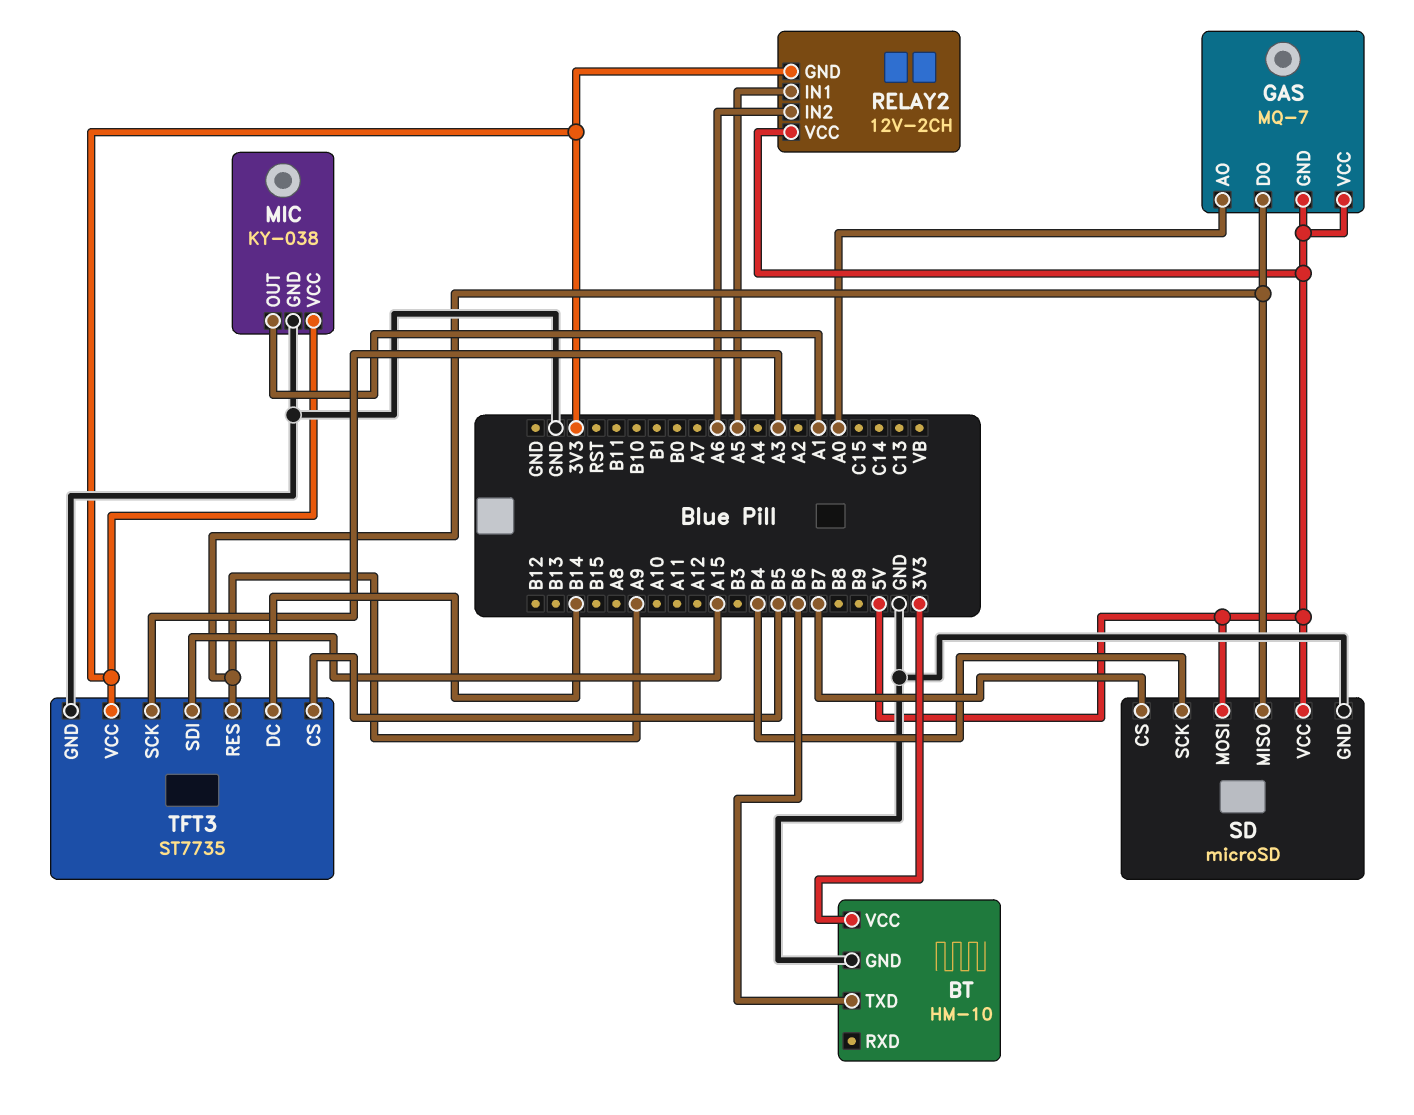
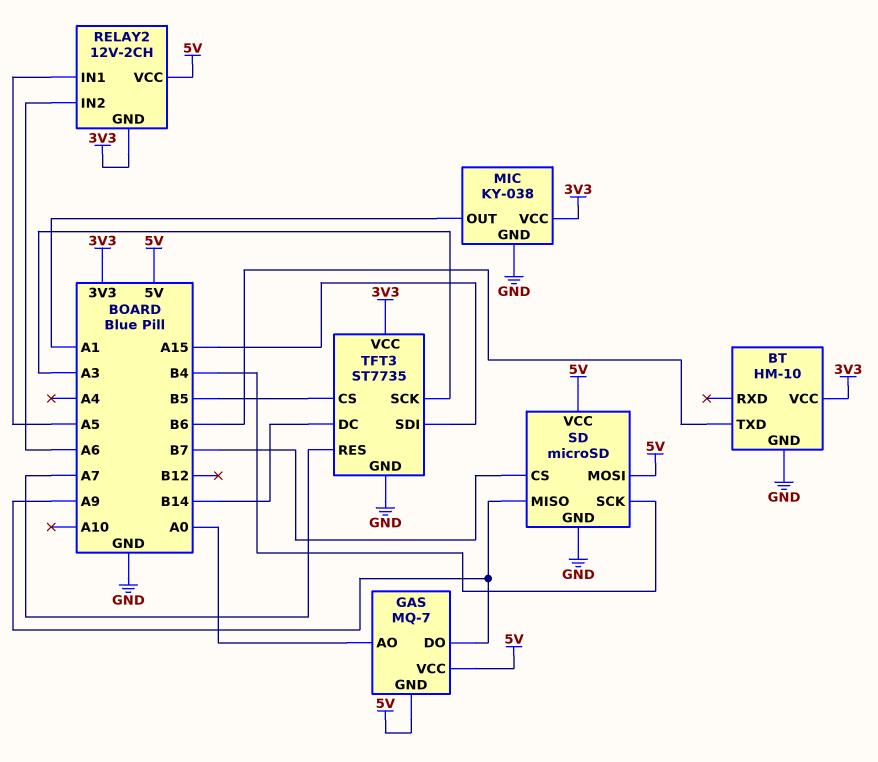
TFT3 pin RES: A9 -> A7

